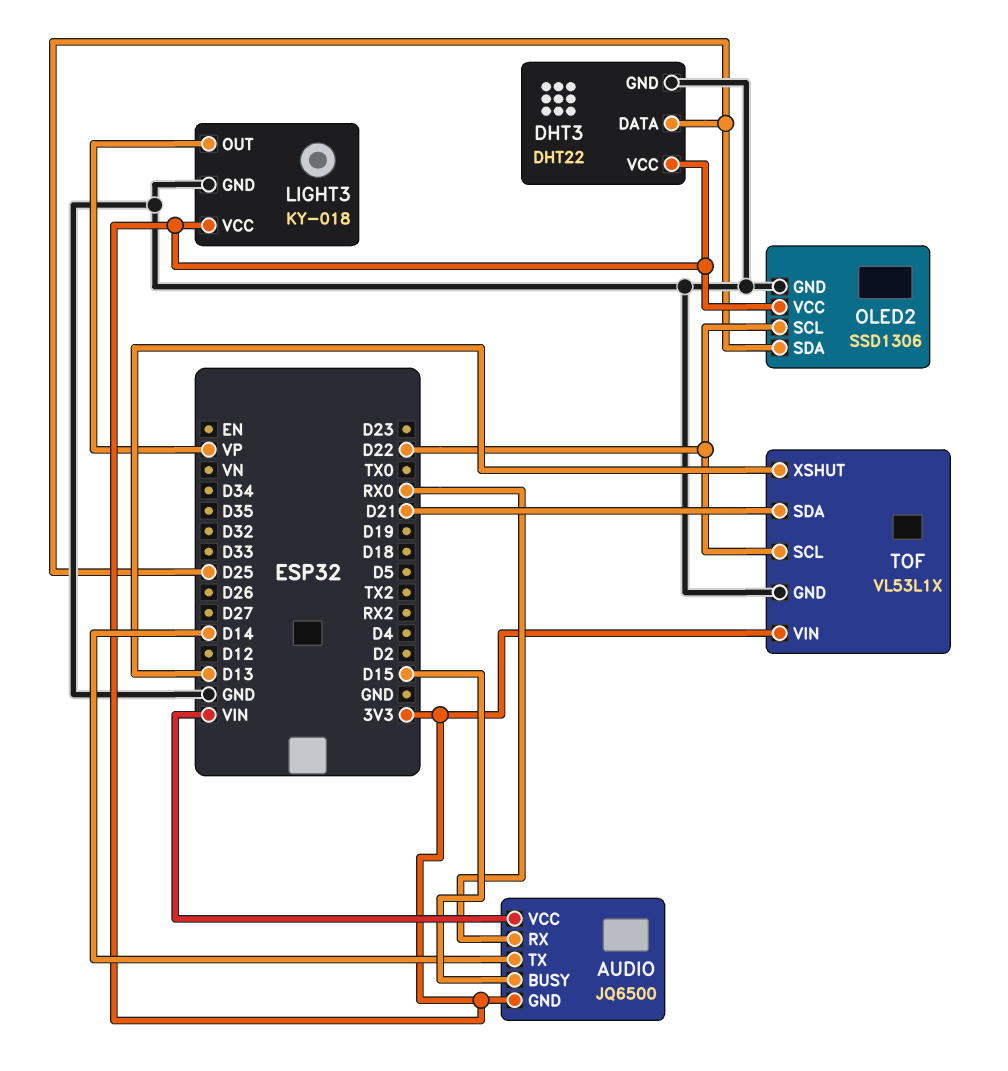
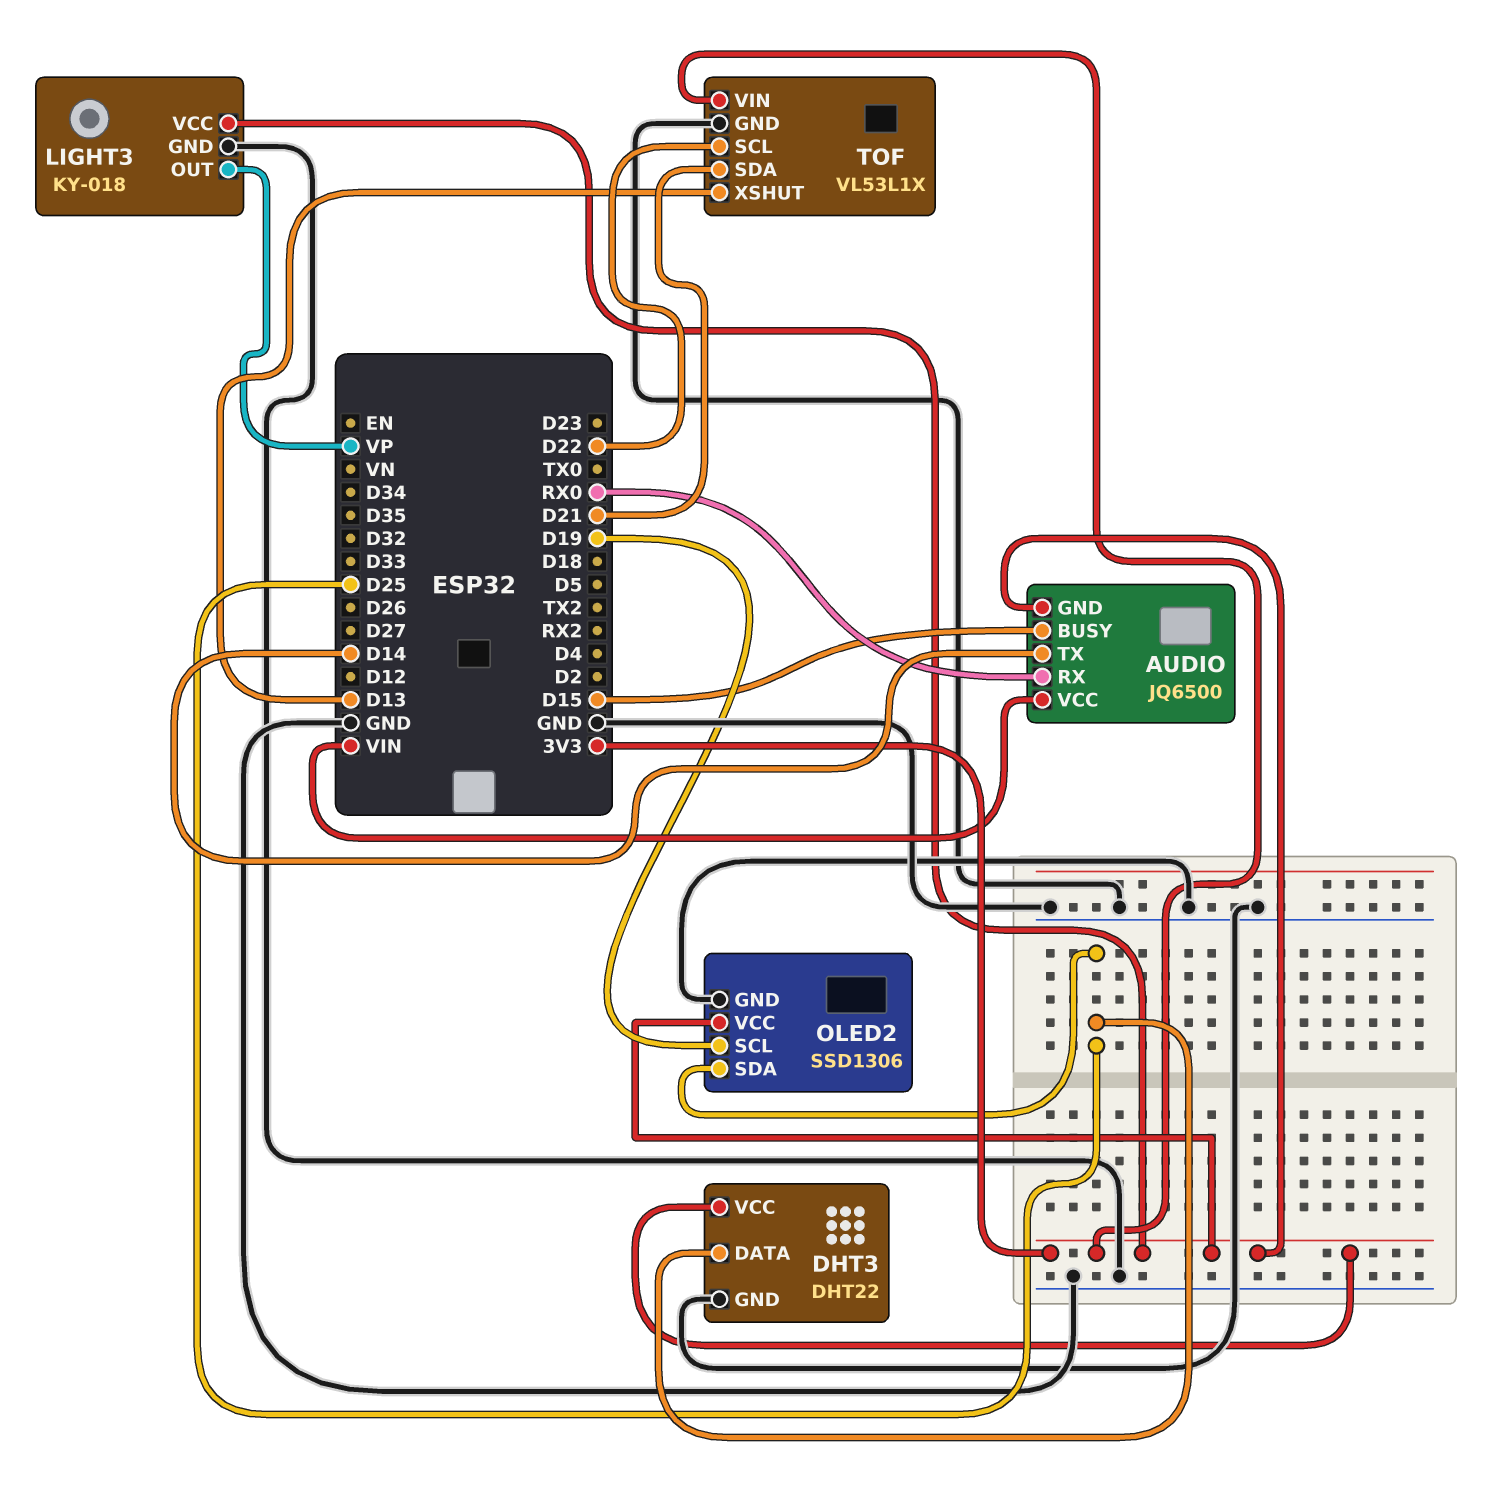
OLED2 pin SCL: D22 -> D19

